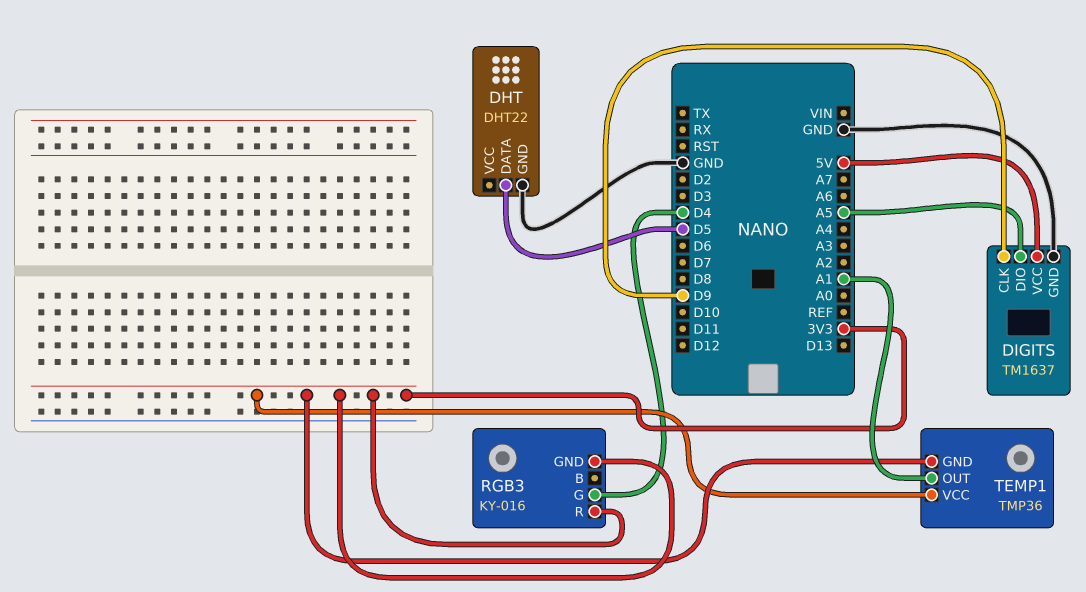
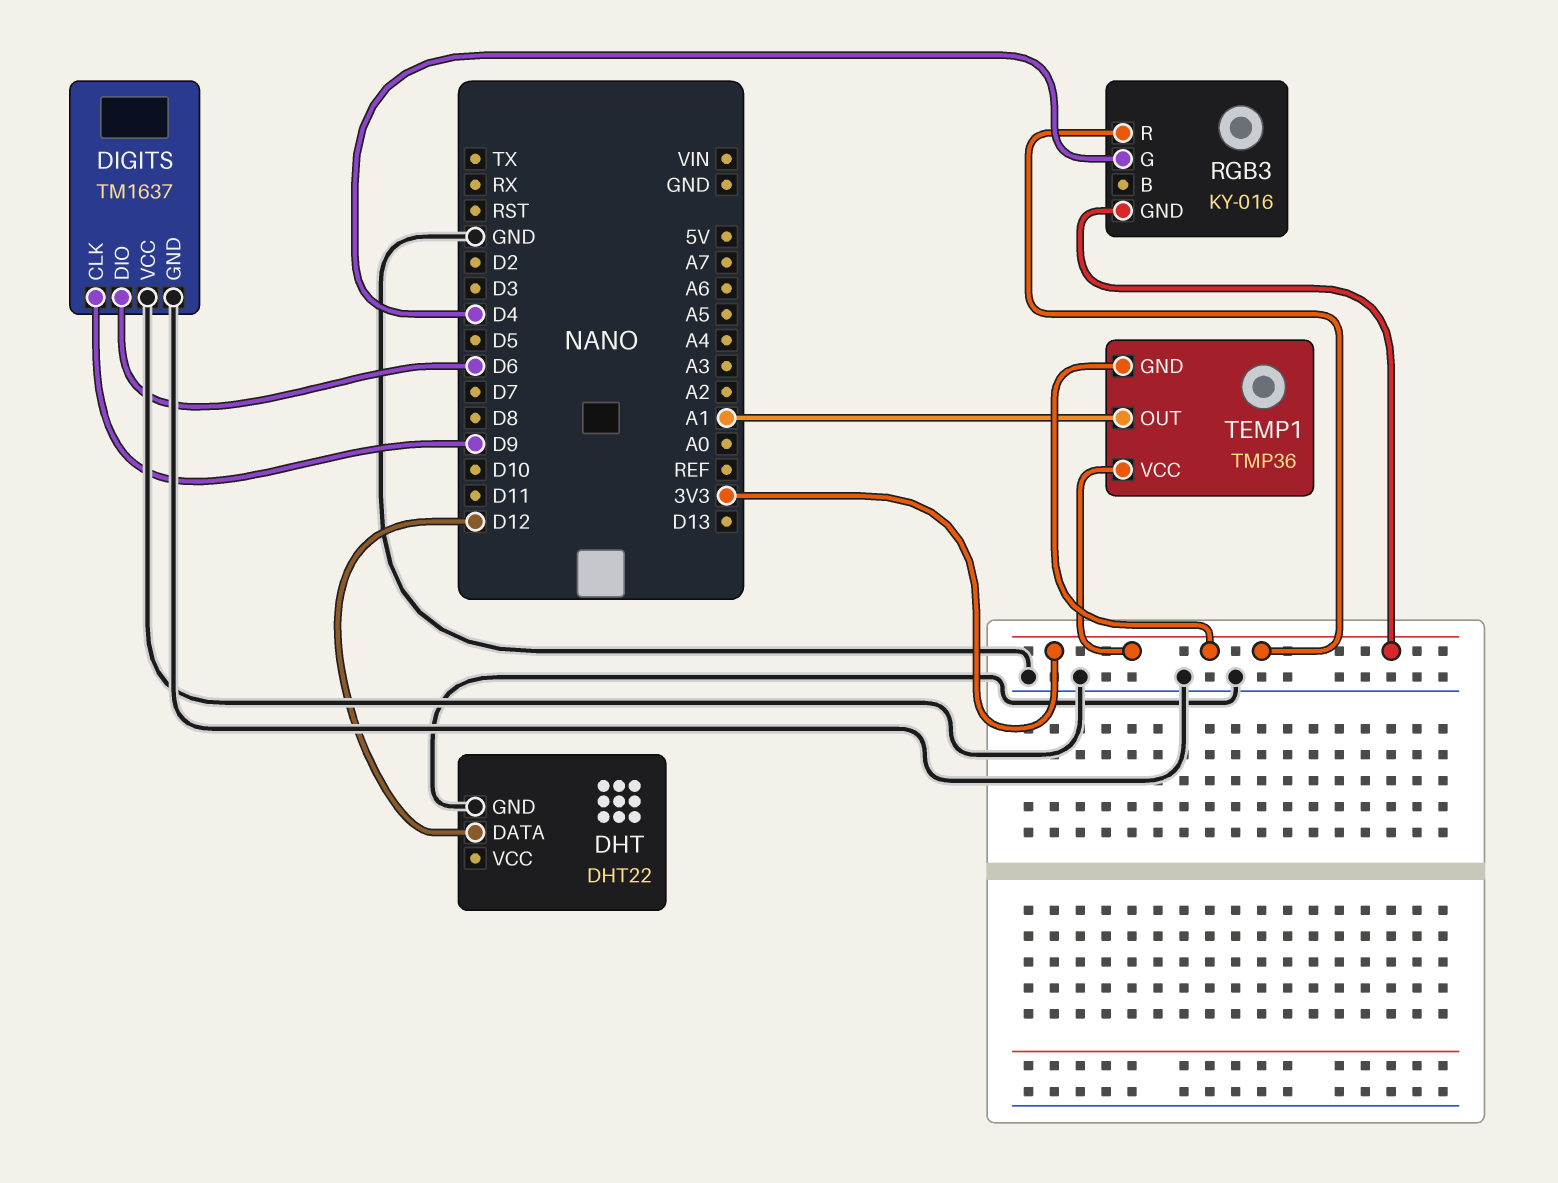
DHT pin DATA: D5 -> D12
DIGITS pin DIO: A5 -> D6
DIGITS pin VCC: 5V -> GND

